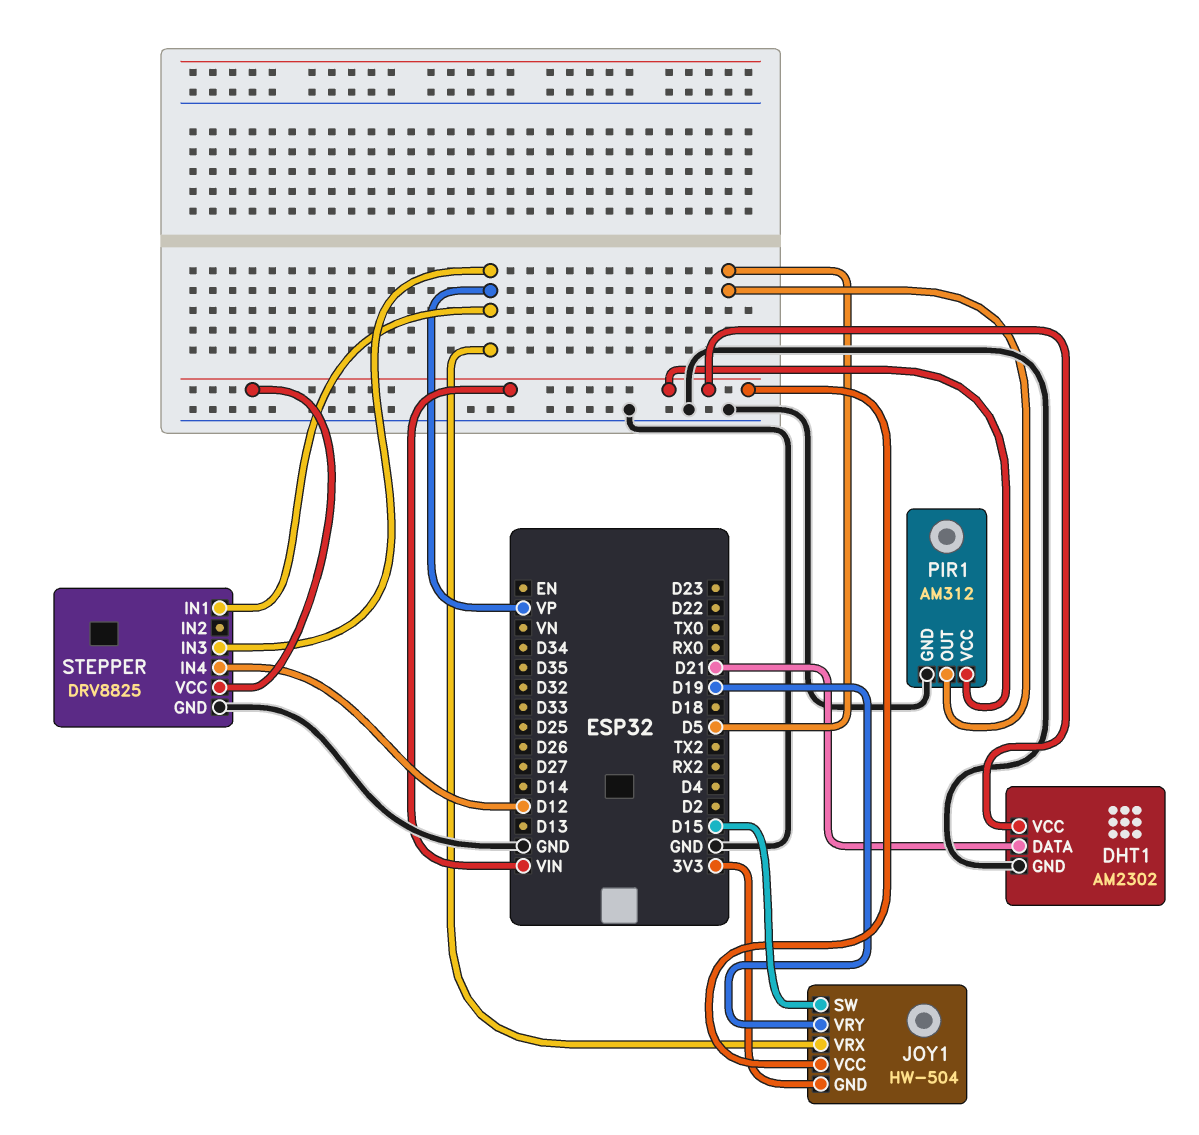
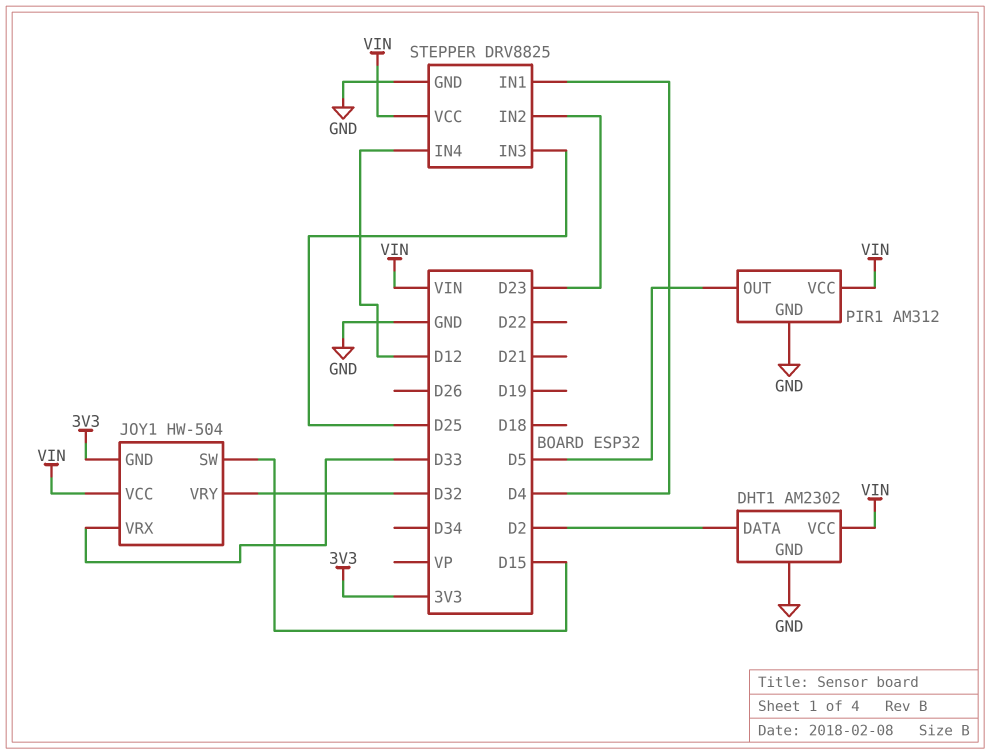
DHT1 pin DATA: D21 -> D2
JOY1 pin VRX: VP -> D33
JOY1 pin VRY: D19 -> D32
STEPPER pin IN1: VP -> D4
STEPPER pin IN2: none -> D23
STEPPER pin IN3: VP -> D25

